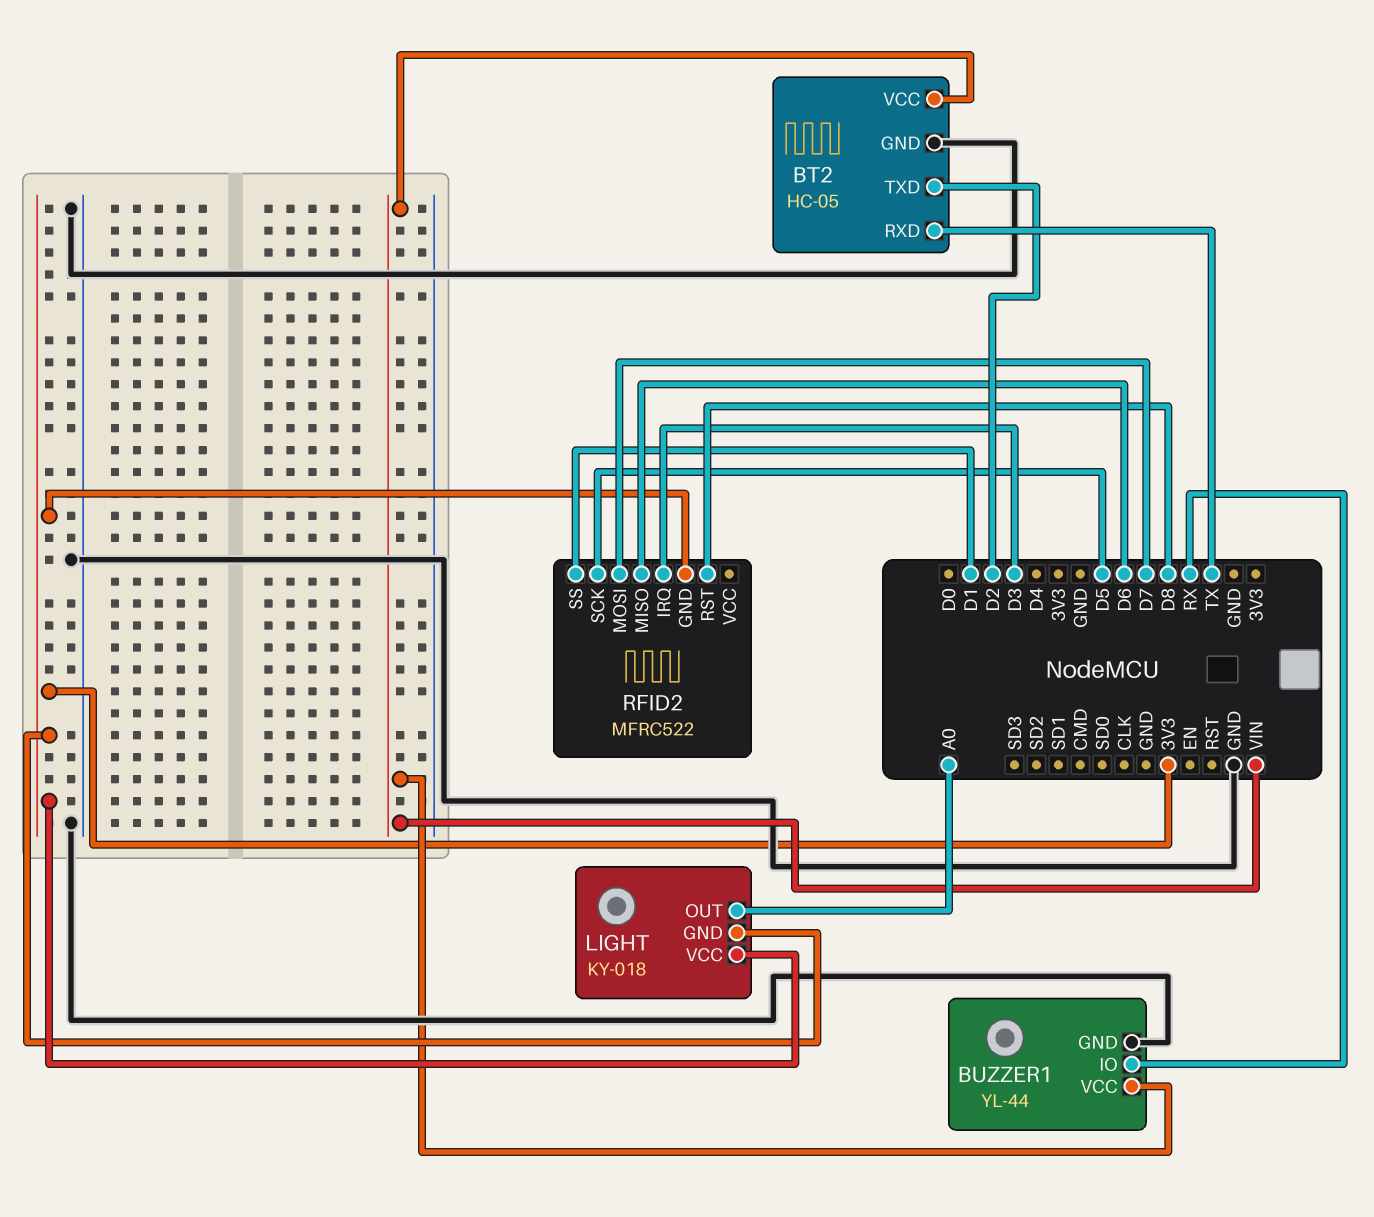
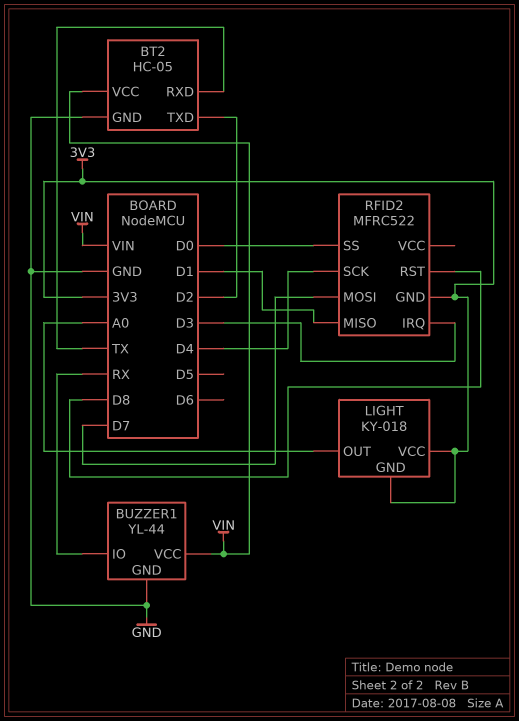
RFID2 pin MISO: D6 -> D1
RFID2 pin SCK: D5 -> D4
RFID2 pin SS: D1 -> D0

